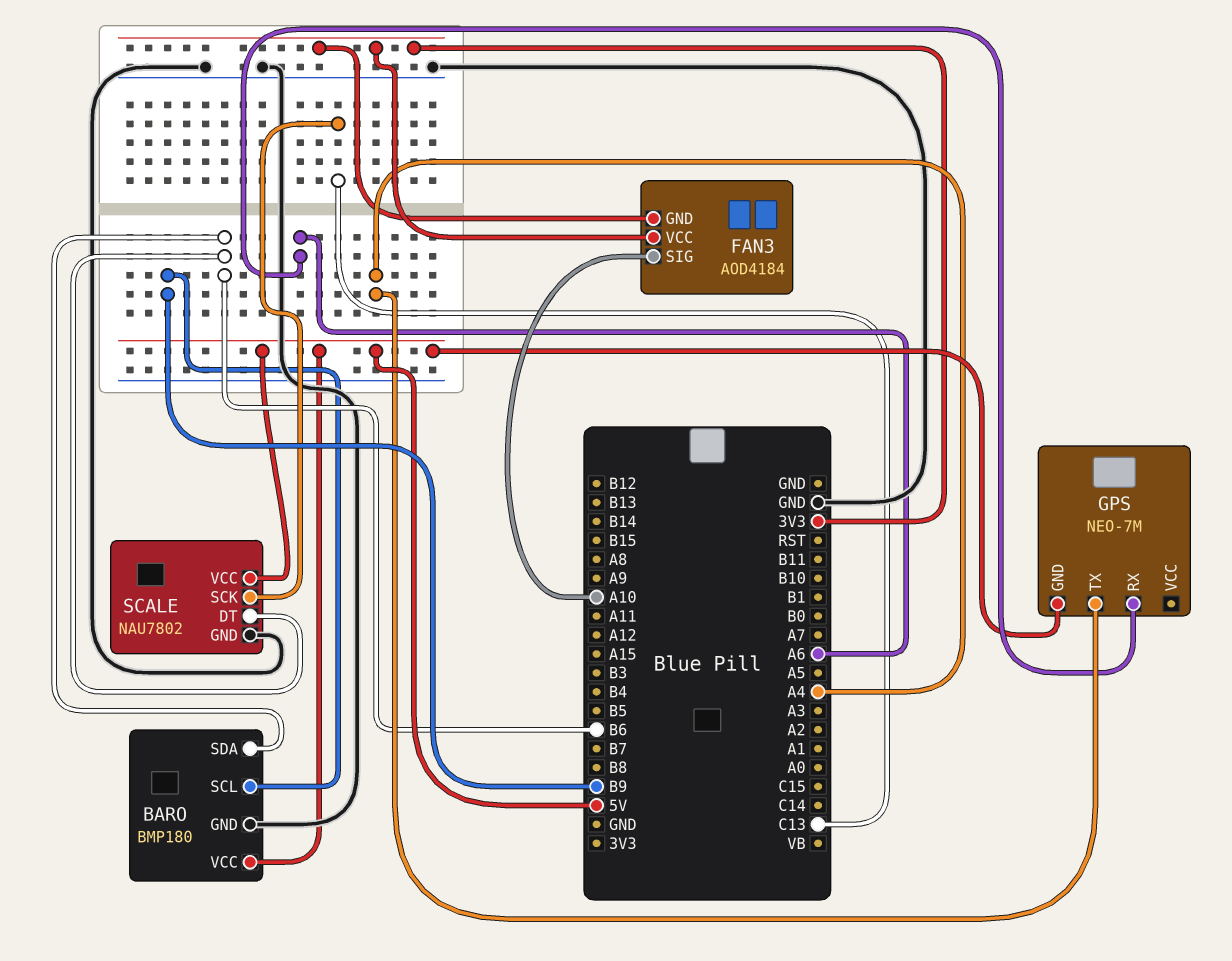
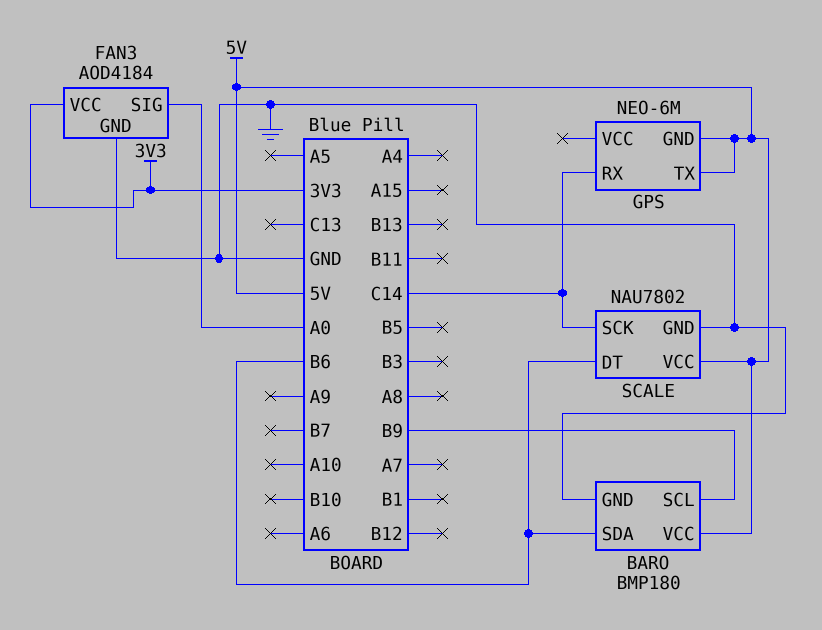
FAN3 pin GND: 3V3 -> GND
FAN3 pin SIG: A10 -> A0
GPS: NEO-7M -> NEO-6M
GPS pin RX: A6 -> C14
GPS pin TX: A4 -> 5V
SCALE pin SCK: C13 -> C14

